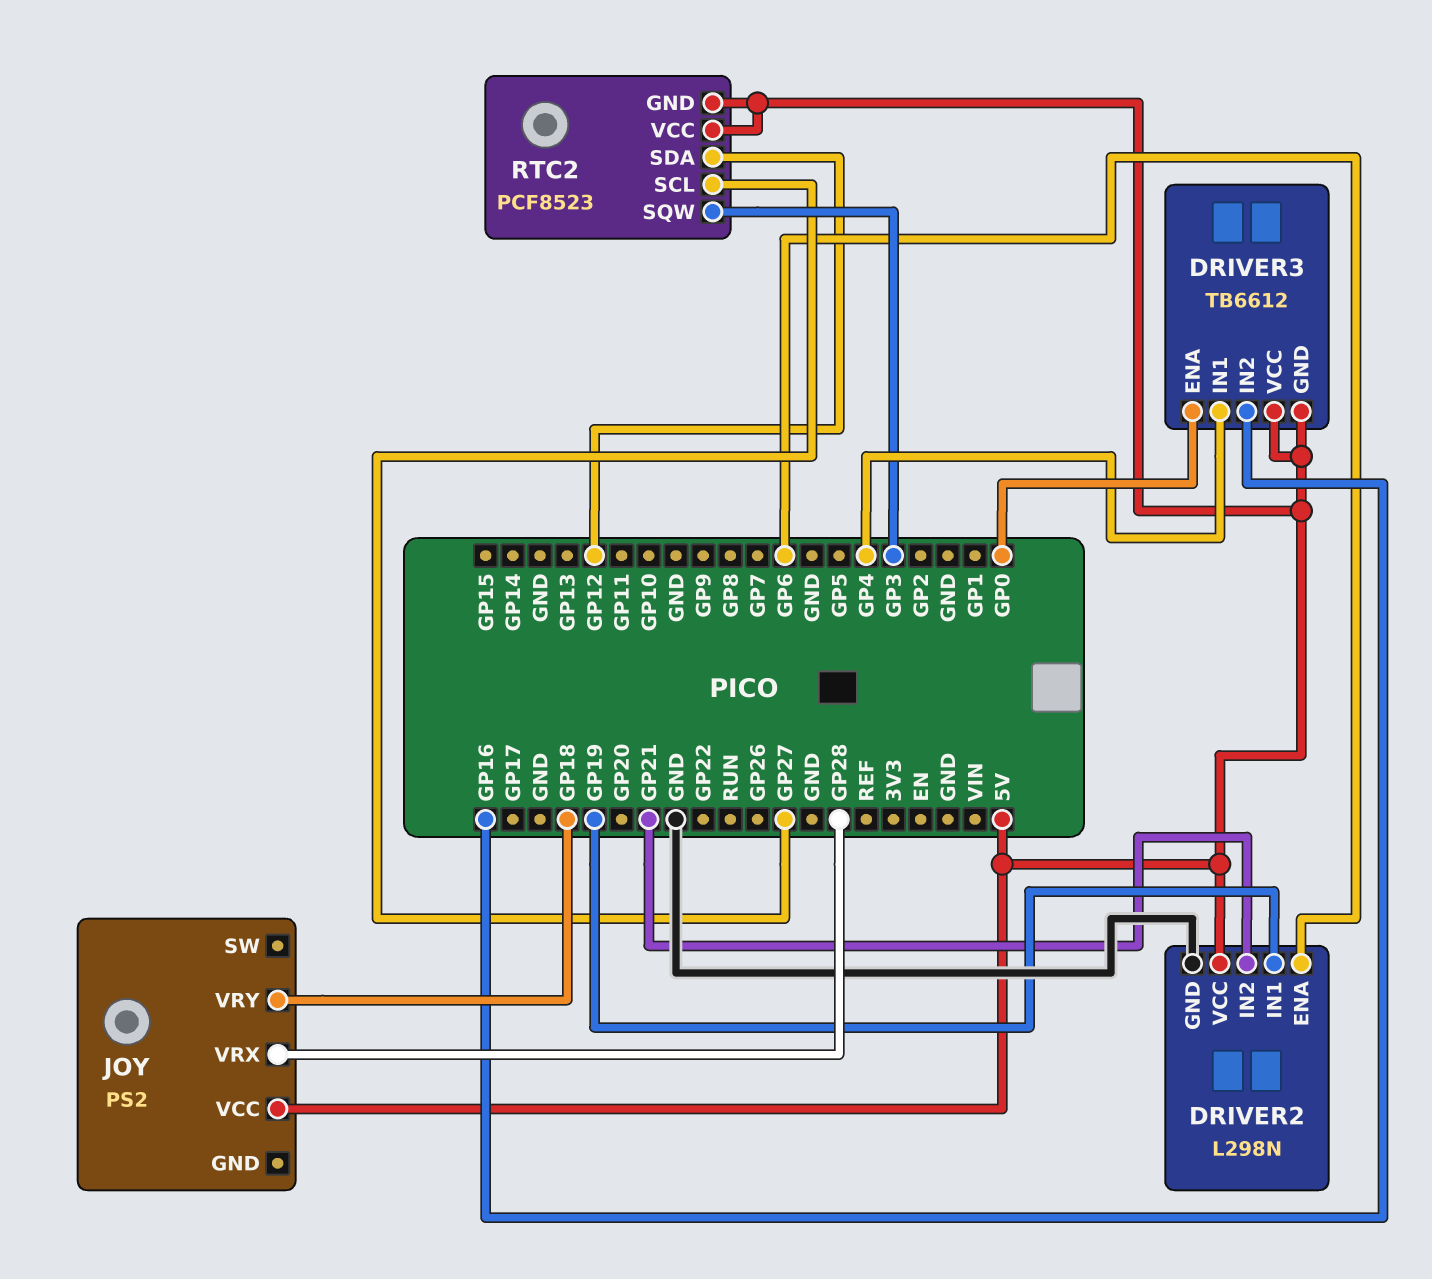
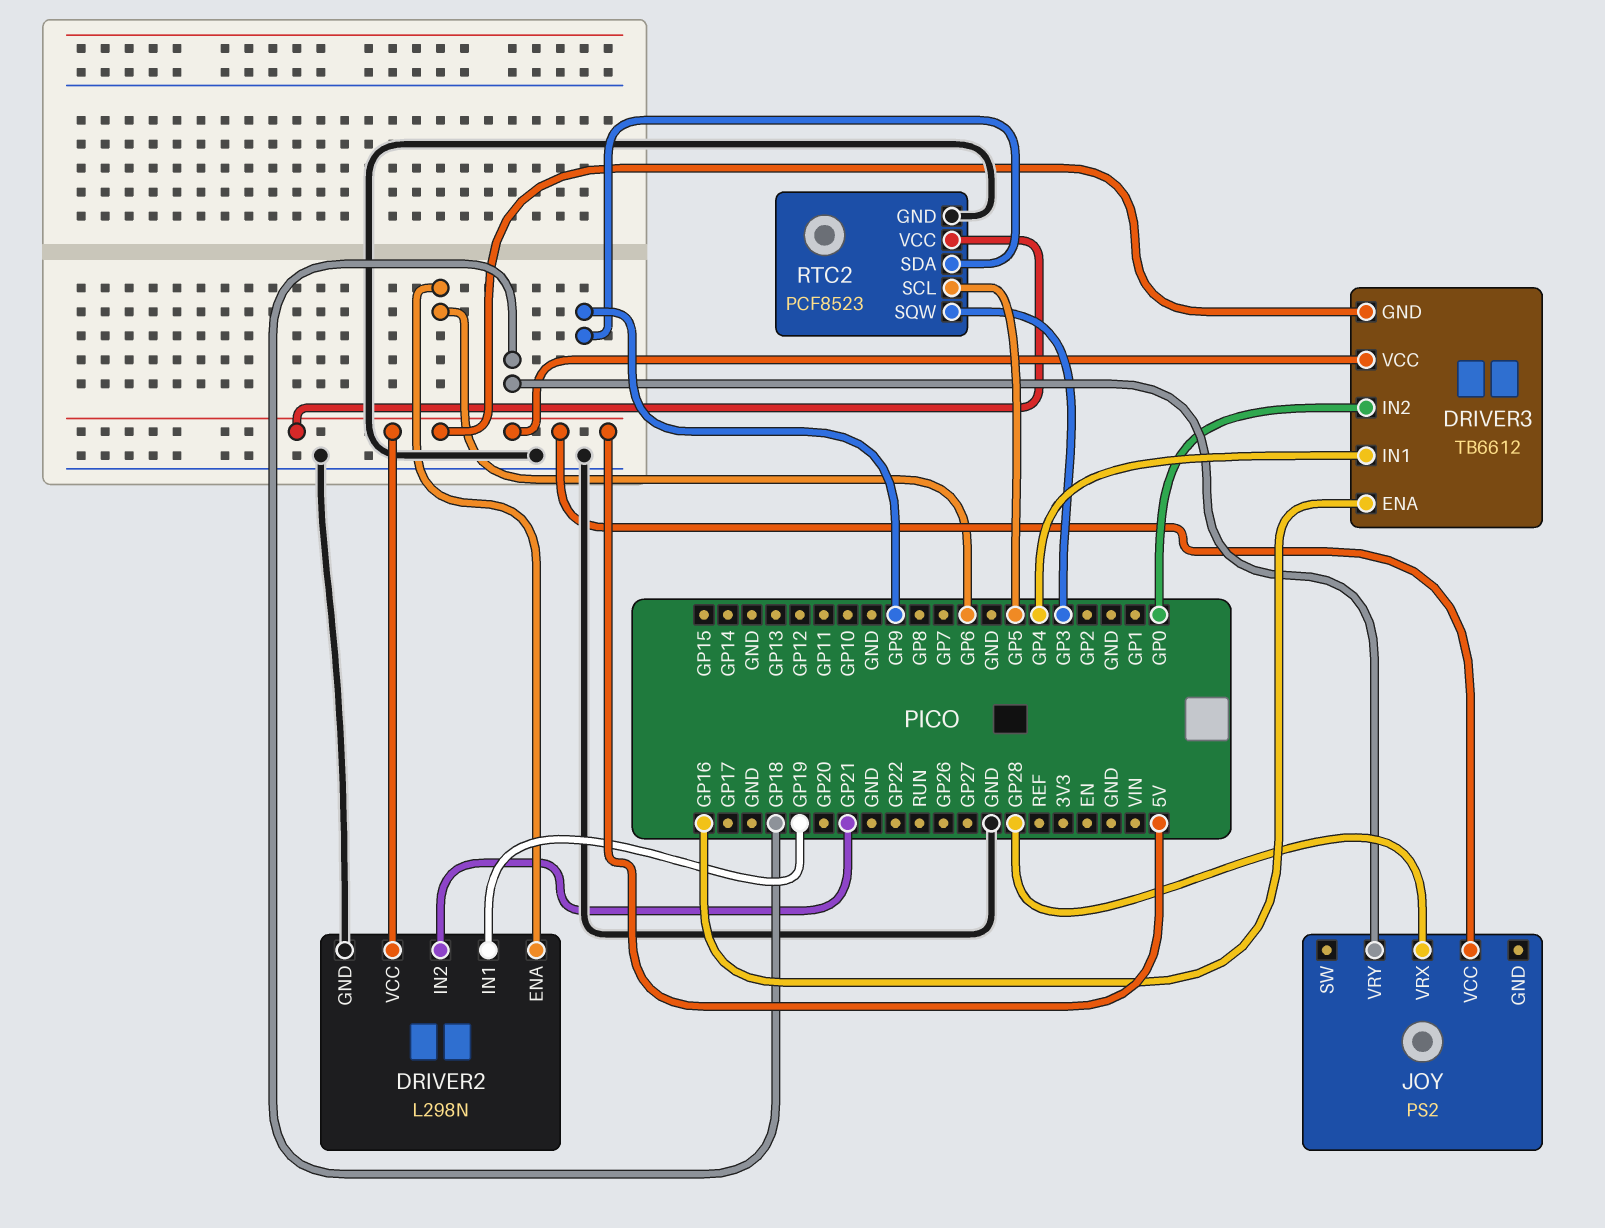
DRIVER3 pin ENA: GP0 -> GP16
DRIVER3 pin IN2: GP16 -> GP0
RTC2 pin GND: 5V -> GND
RTC2 pin SCL: GP27 -> GP5
RTC2 pin SDA: GP12 -> GP9

